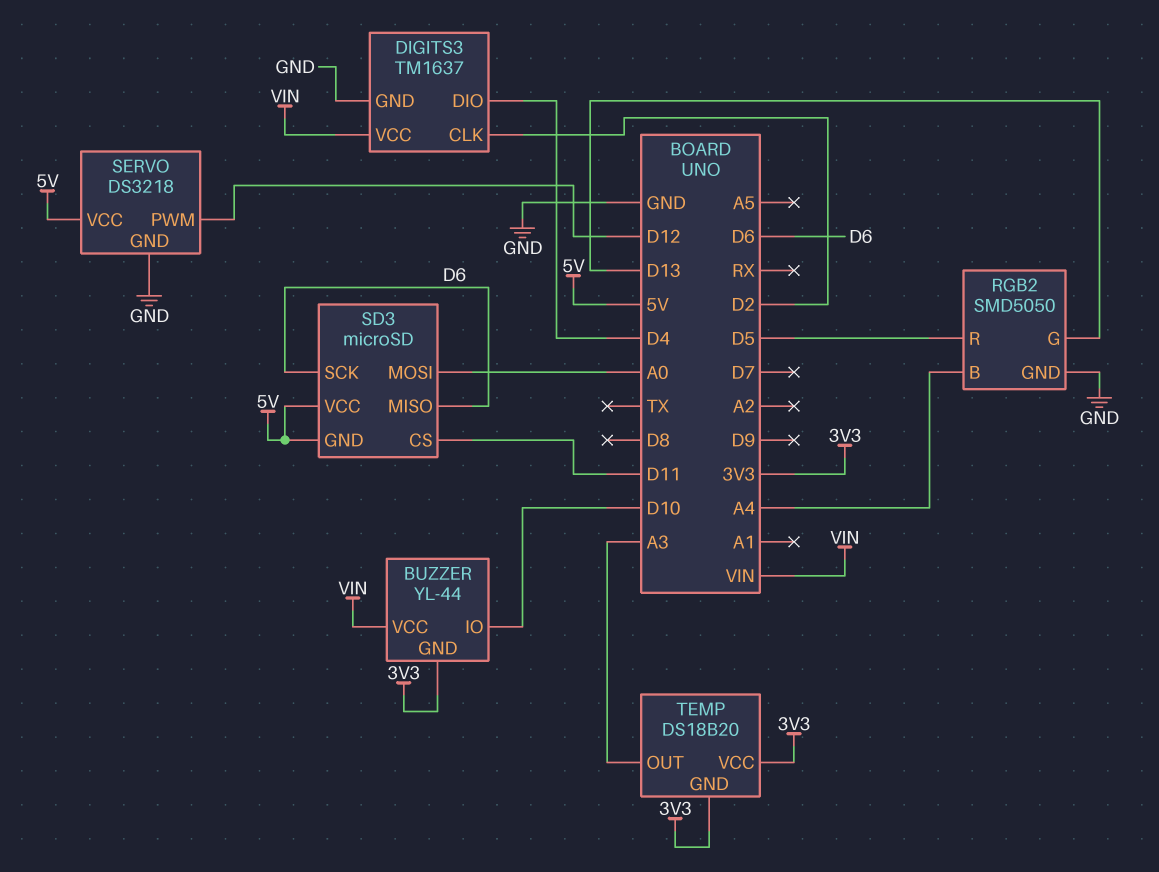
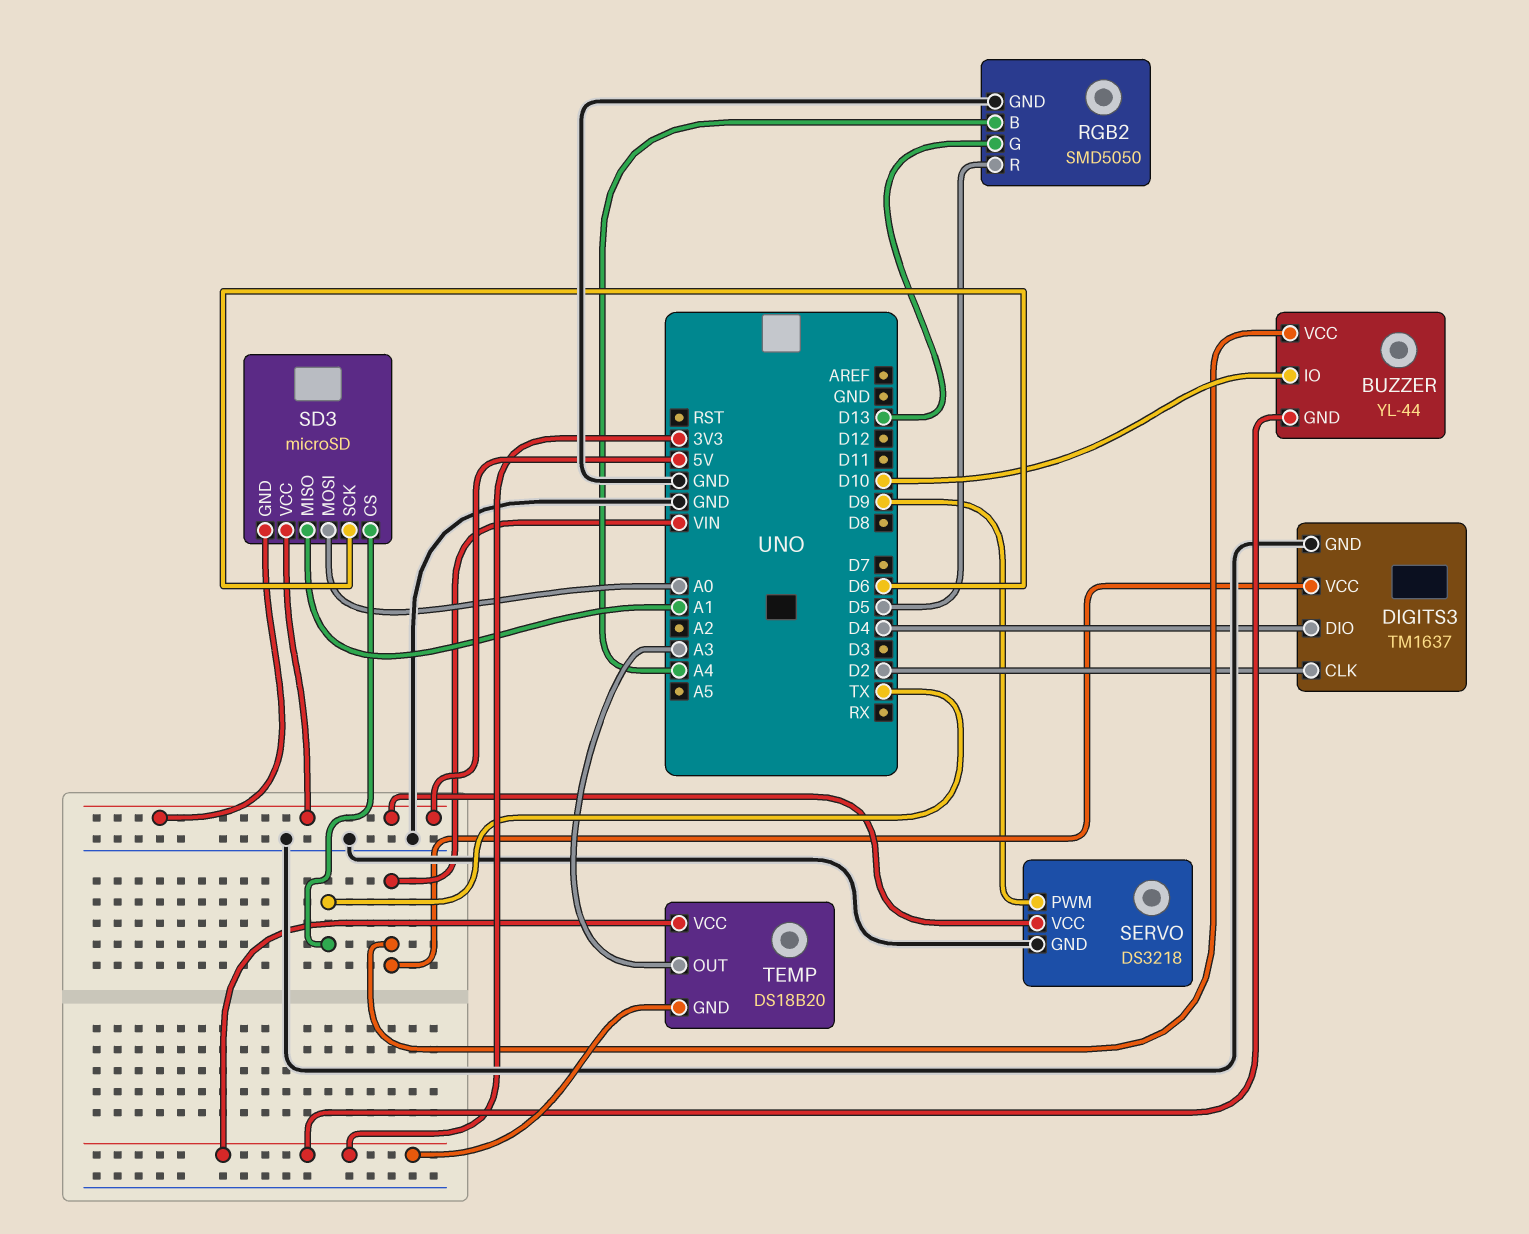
SD3 pin CS: D11 -> TX
SD3 pin MISO: D6 -> A1
SERVO pin PWM: D12 -> D9

